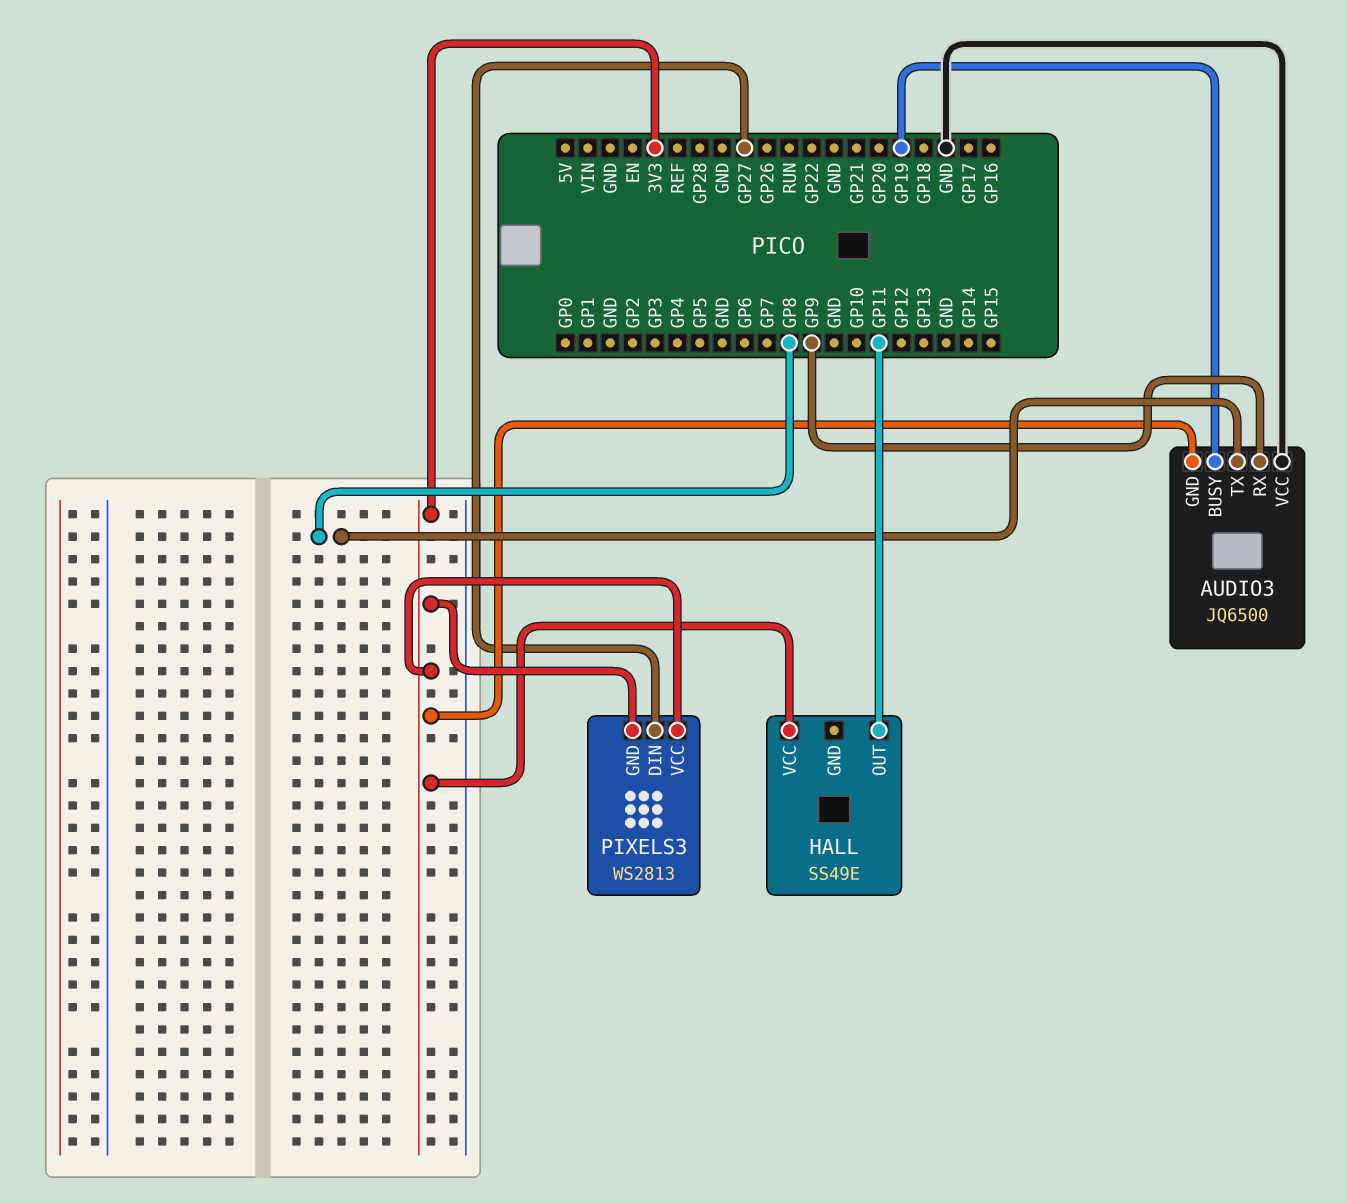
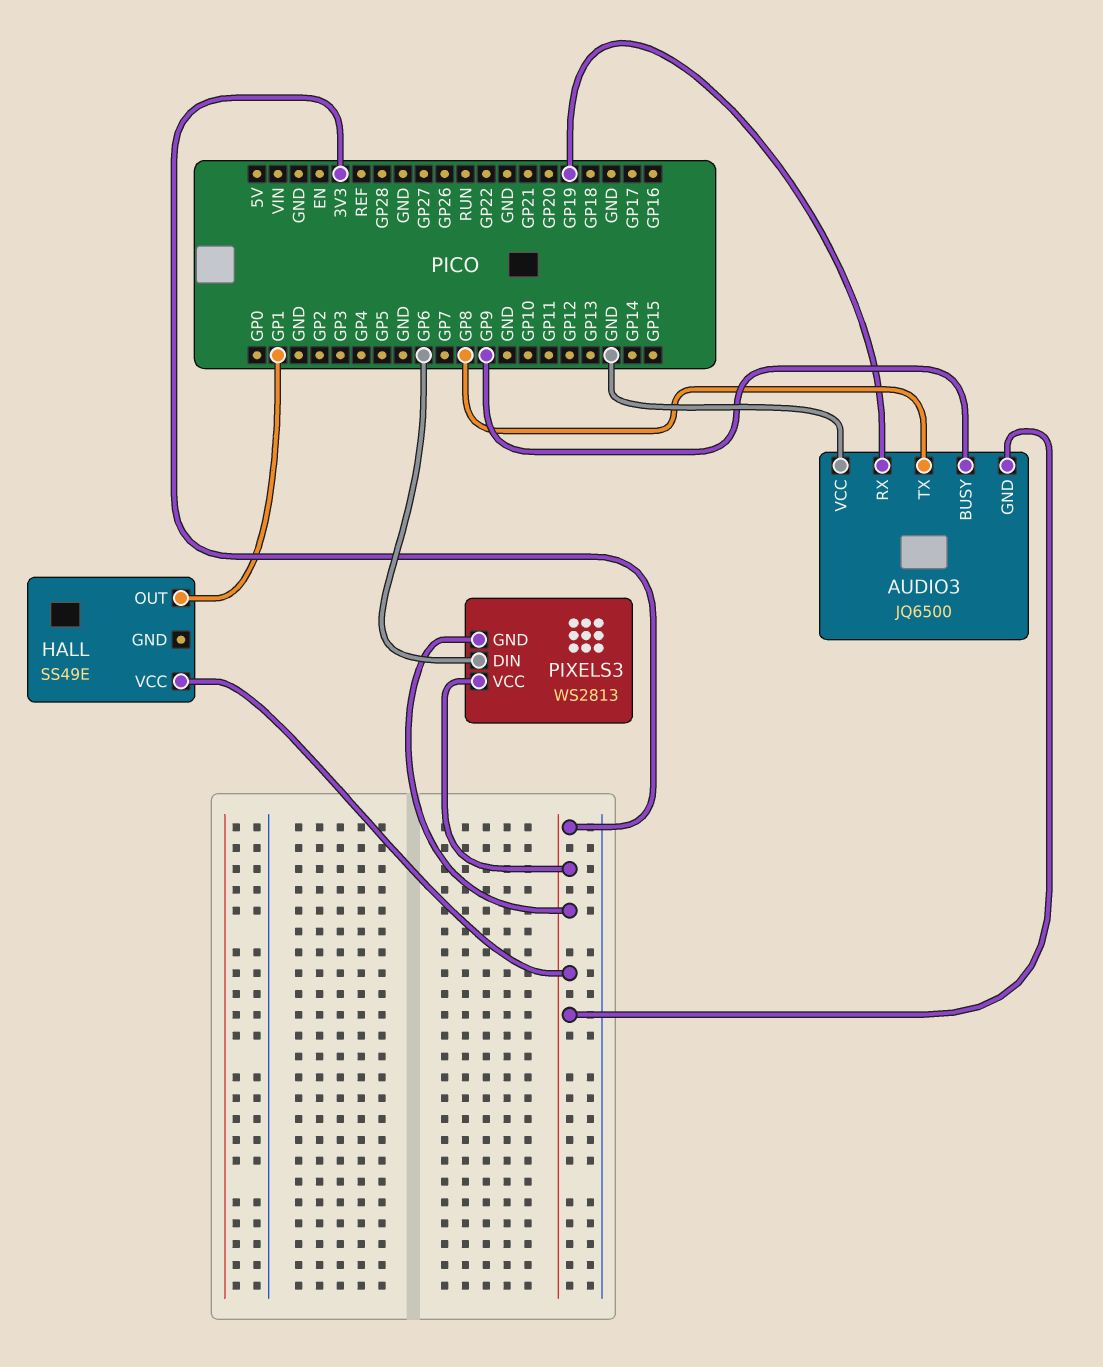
AUDIO3 pin BUSY: GP19 -> GP9
AUDIO3 pin RX: GP9 -> GP19
HALL pin OUT: GP11 -> GP1
PIXELS3 pin DIN: GP27 -> GP6

